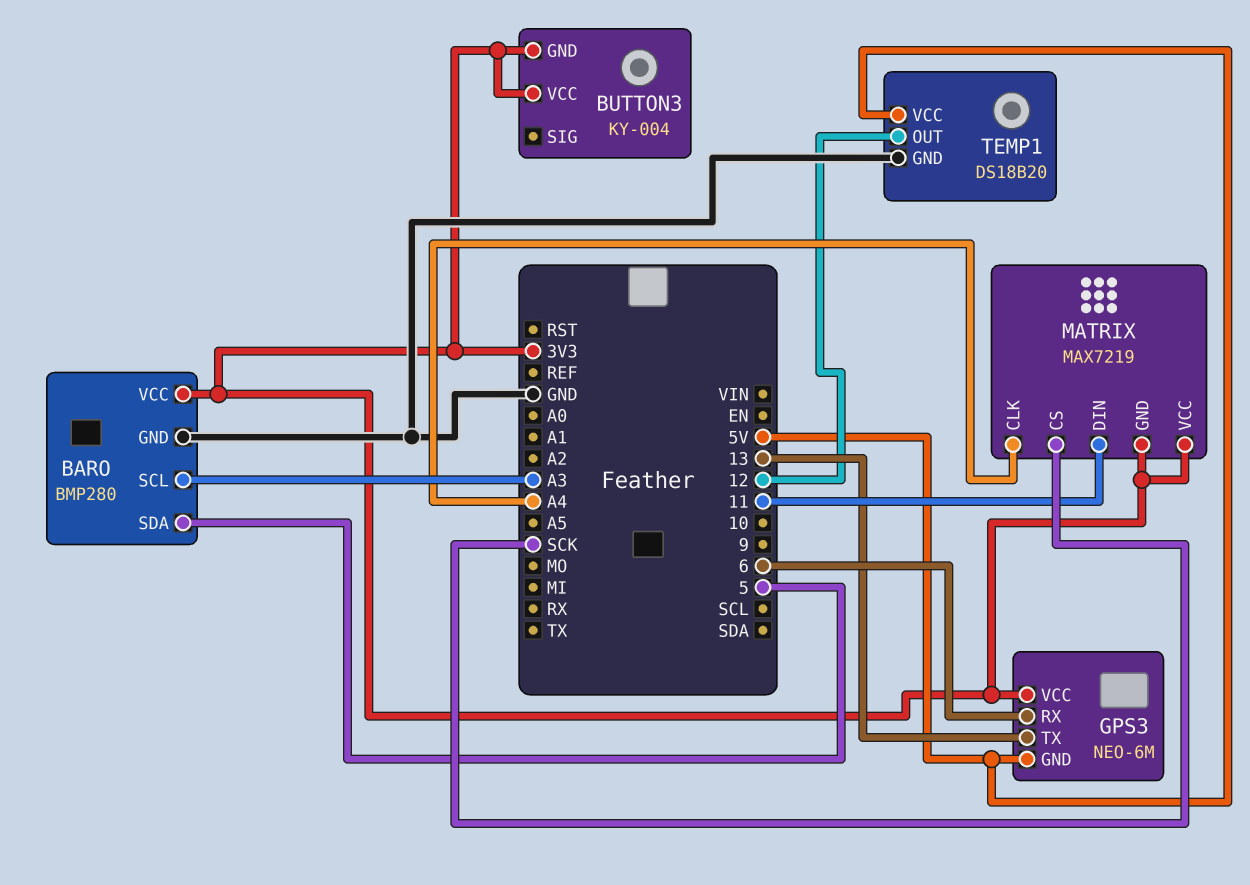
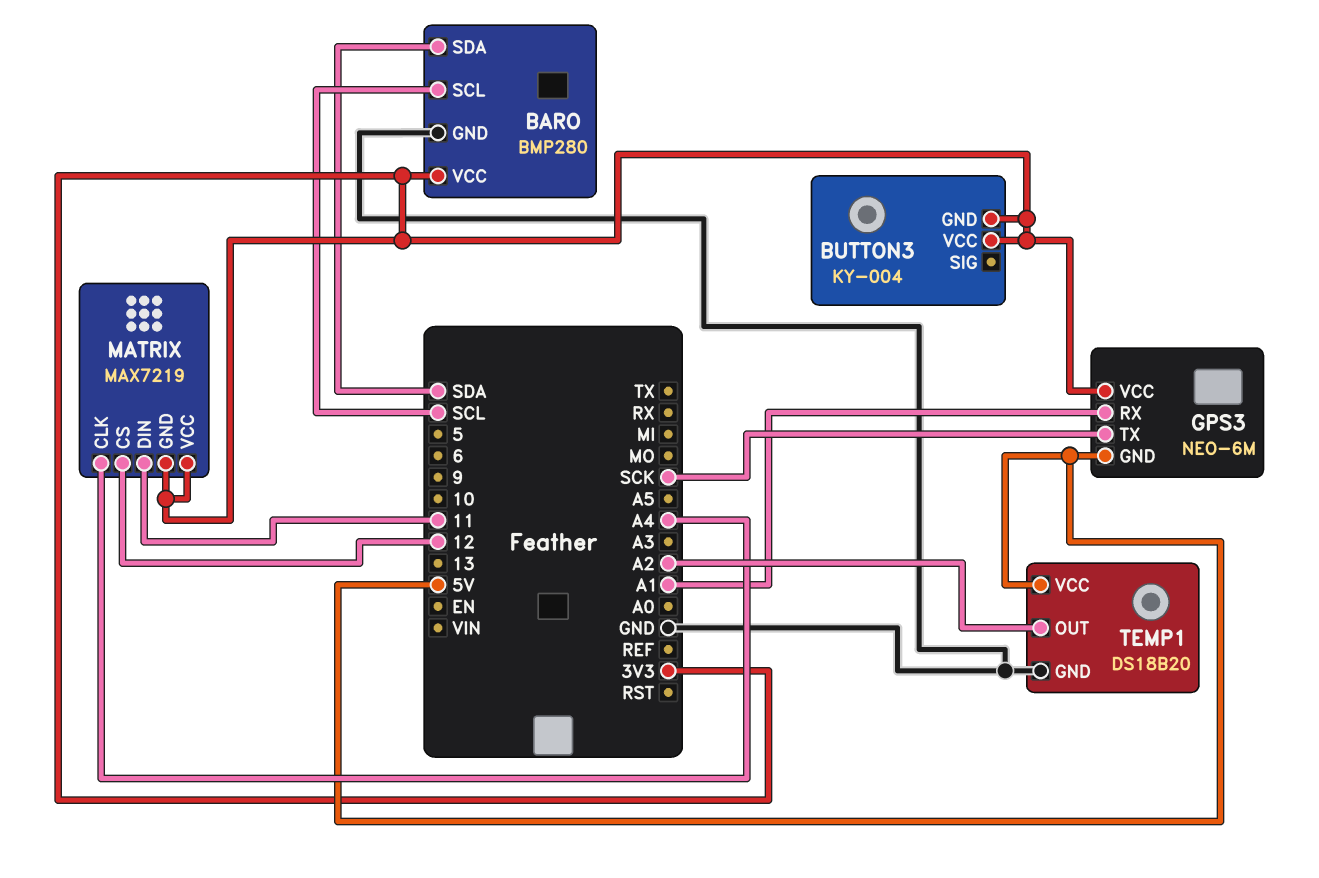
BARO pin SCL: A3 -> SCL
BARO pin SDA: 5 -> SDA
GPS3 pin RX: 6 -> A1
GPS3 pin TX: 13 -> SCK
MATRIX pin CS: SCK -> 12
TEMP1 pin OUT: 12 -> A2

